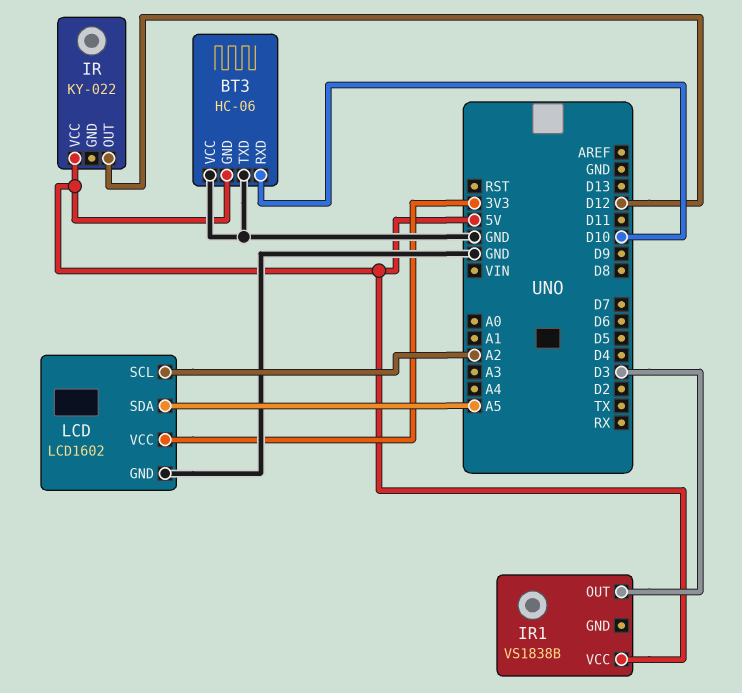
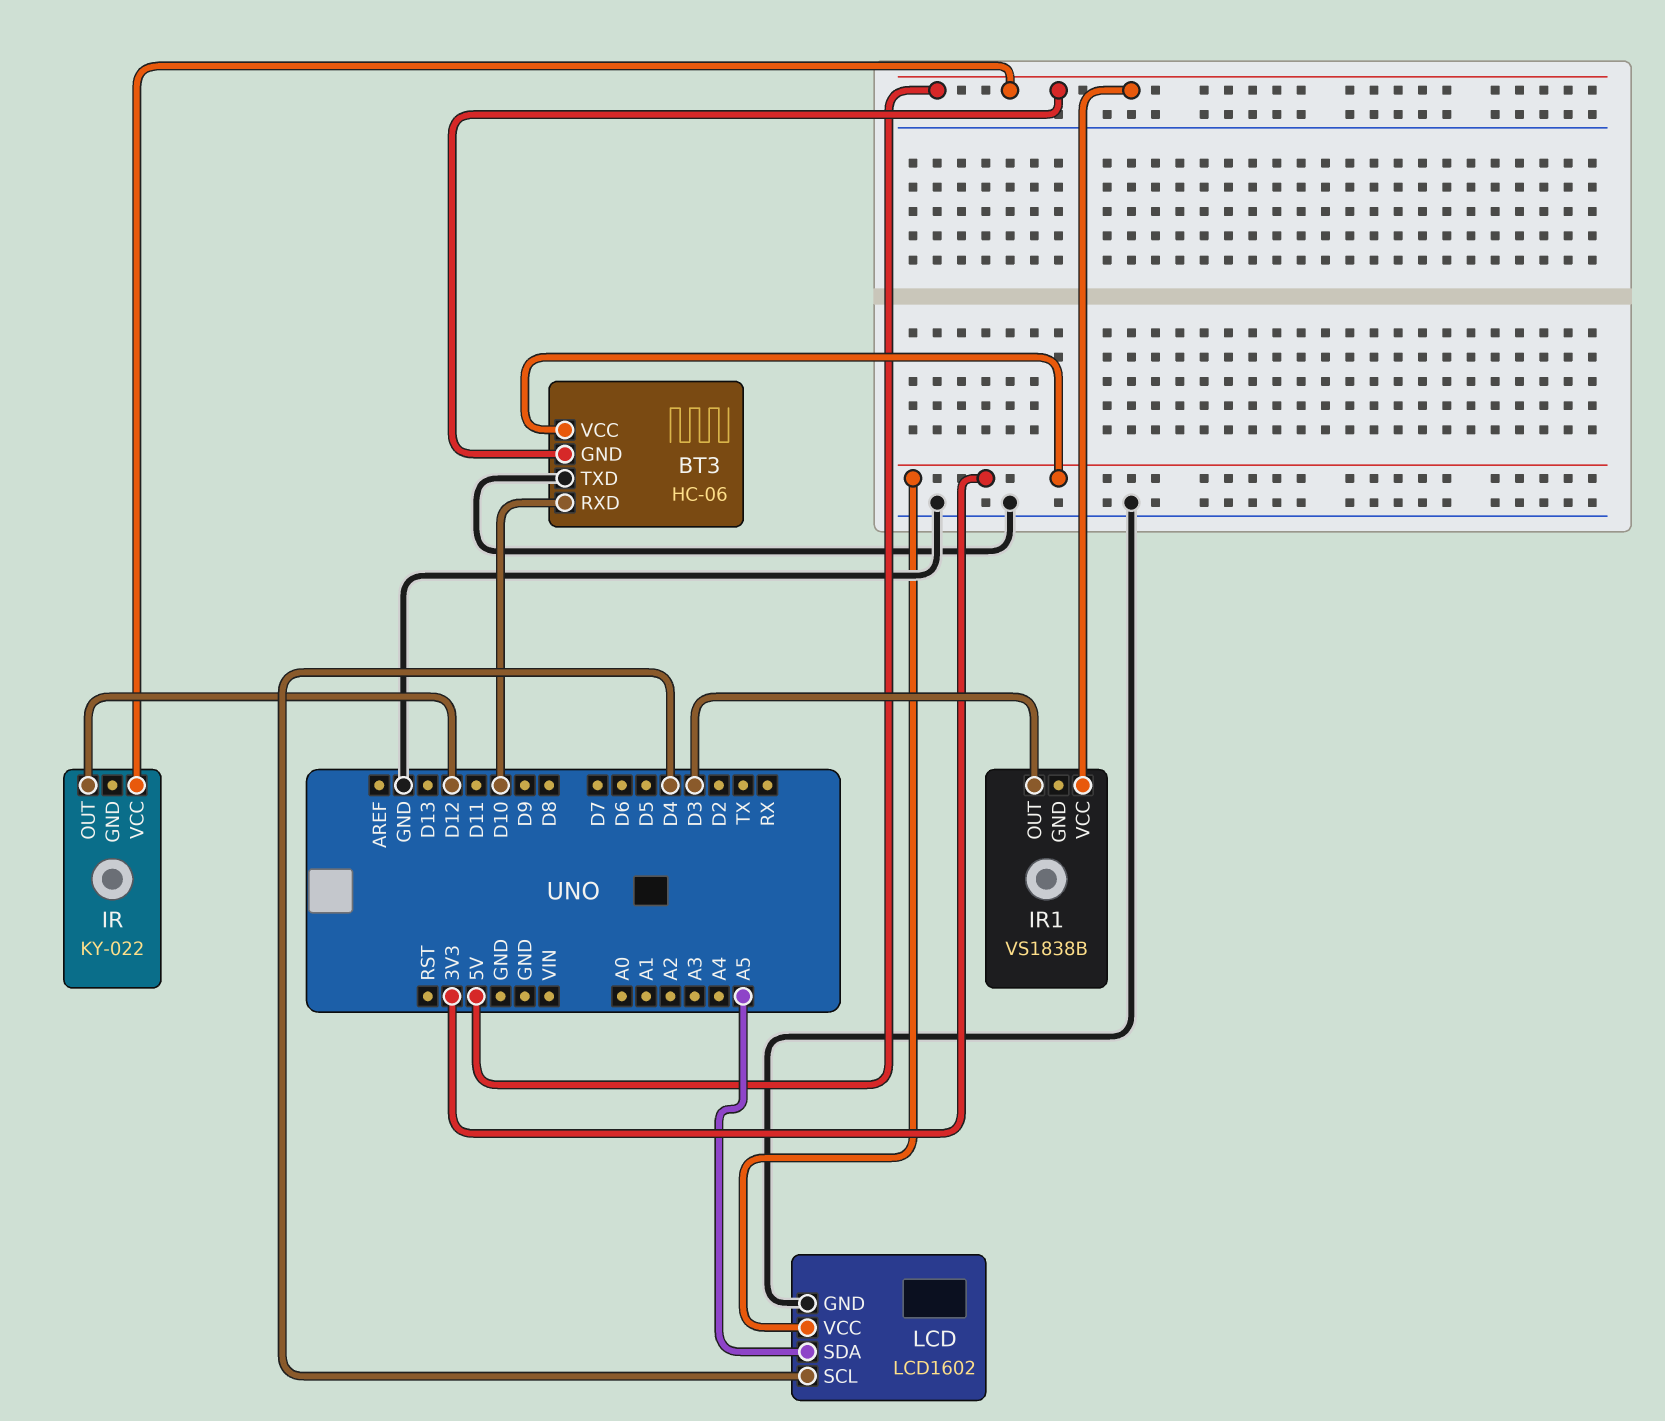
BT3 pin VCC: GND -> 3V3
LCD pin SCL: A2 -> D4

